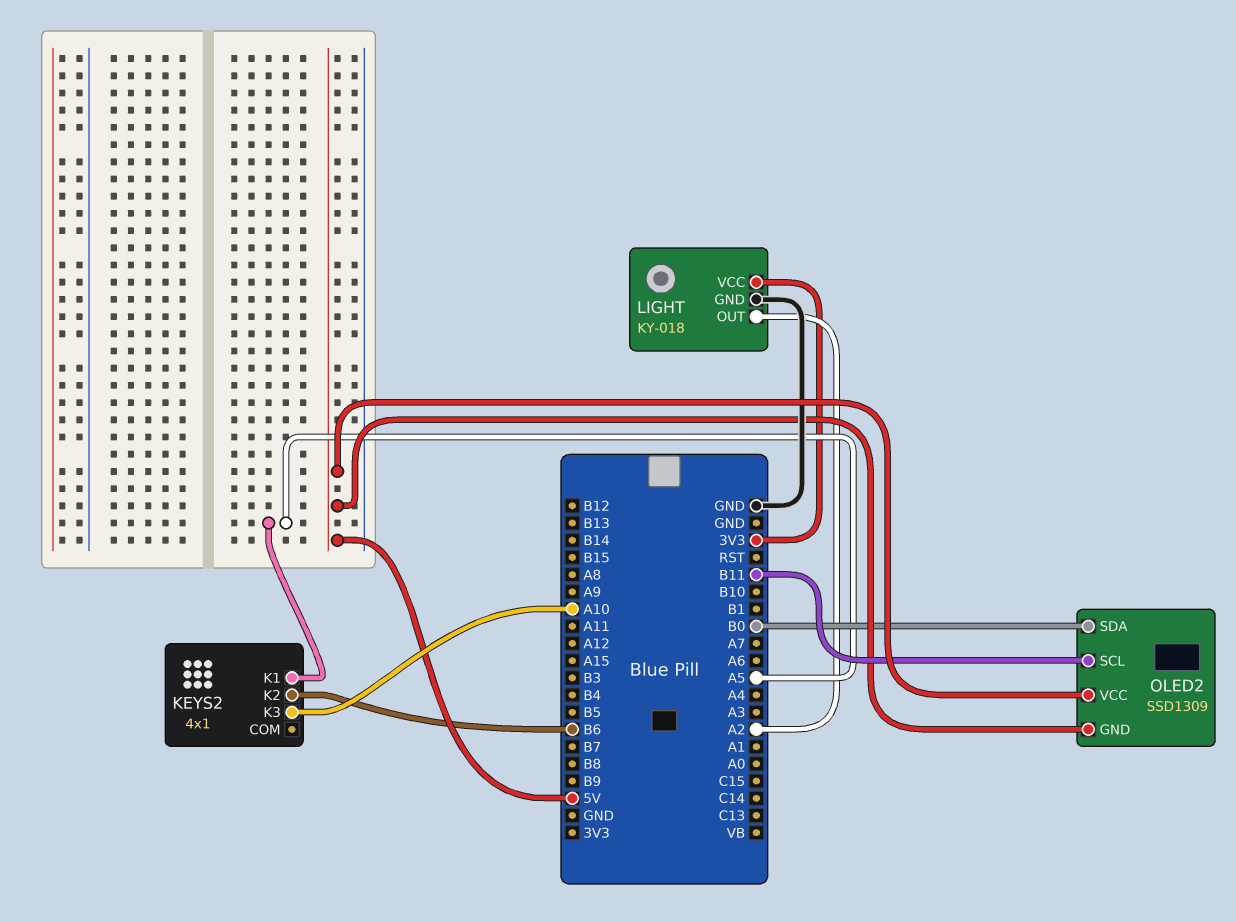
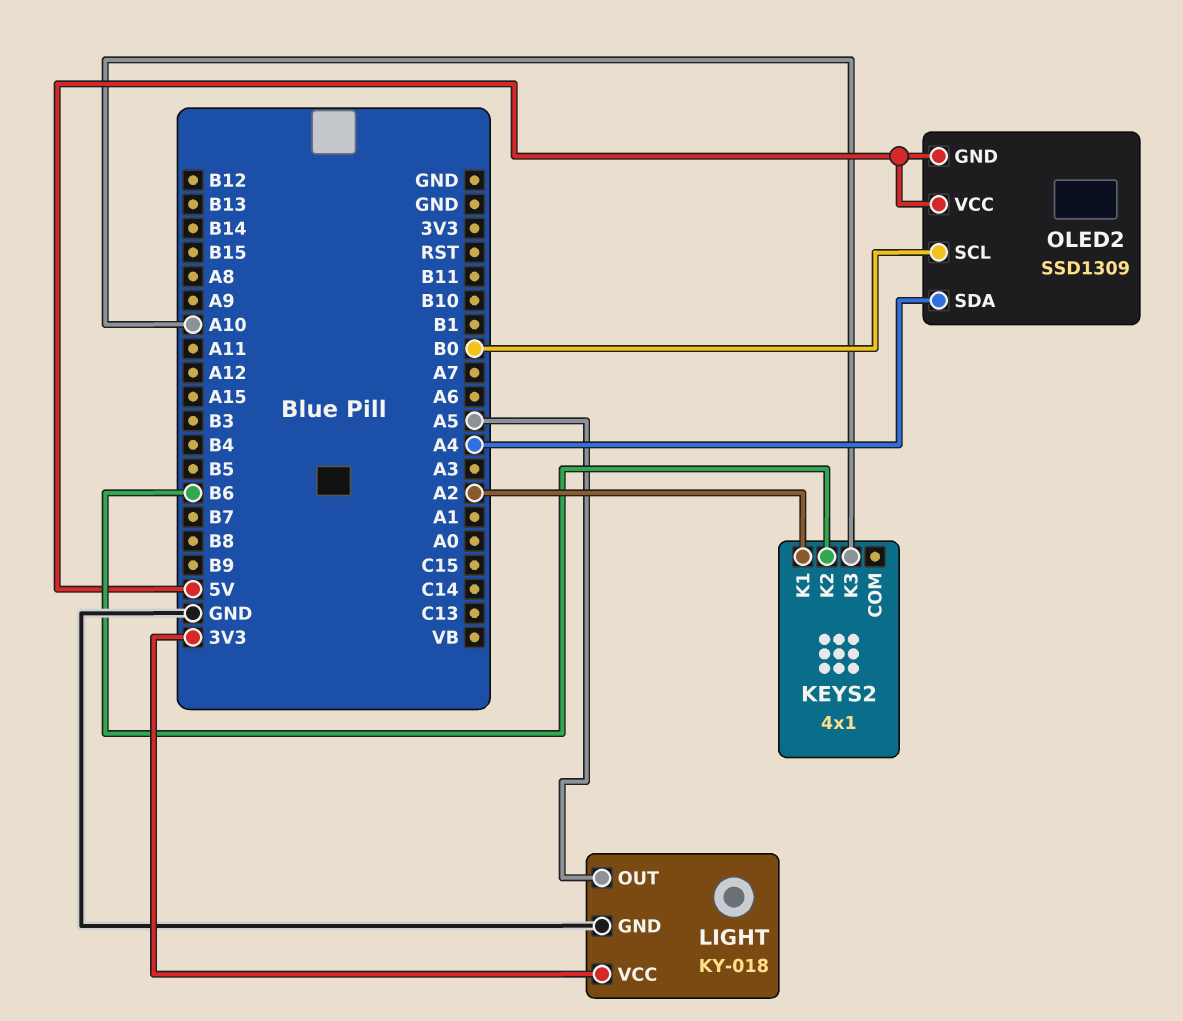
KEYS2 pin K1: A5 -> A2
LIGHT pin OUT: A2 -> A5
OLED2 pin SCL: B11 -> B0
OLED2 pin SDA: B0 -> A4

